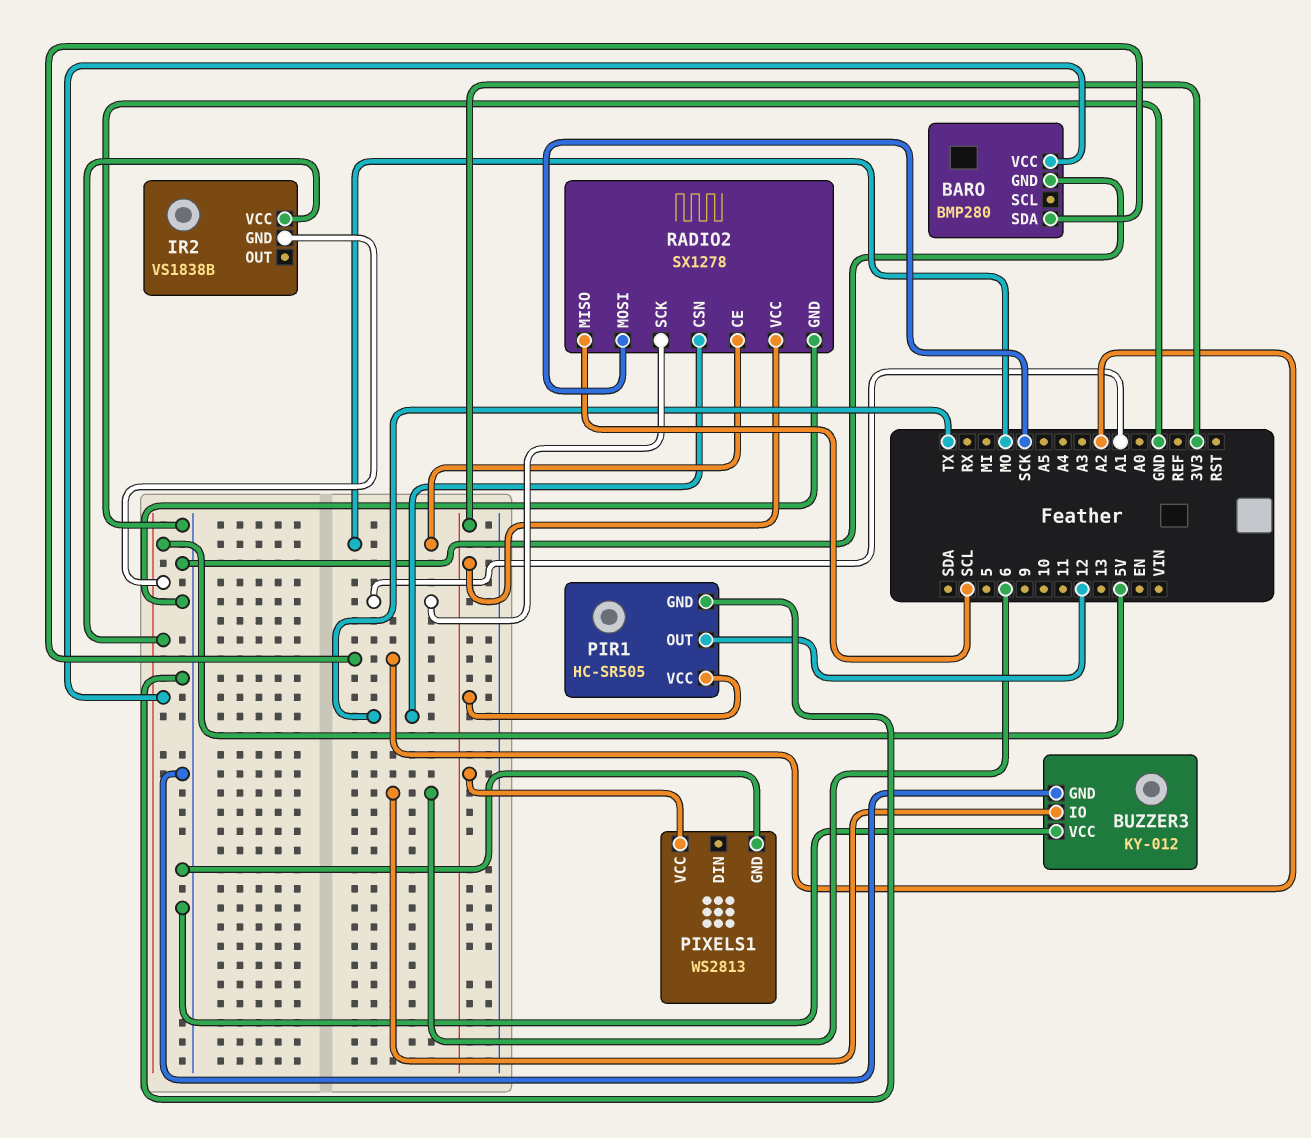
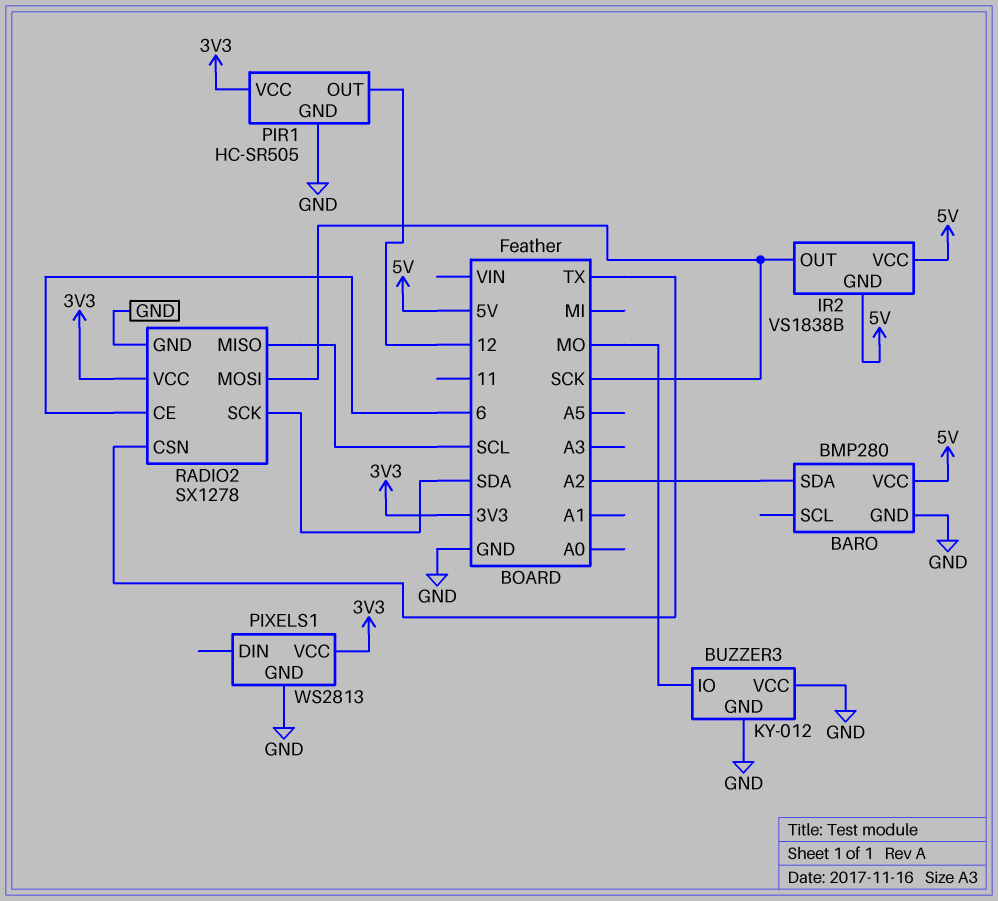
BUZZER3 pin IO: 6 -> MO
IR2 pin OUT: none -> SCK
RADIO2 pin CE: MO -> 6
RADIO2 pin SCK: A1 -> SDA

